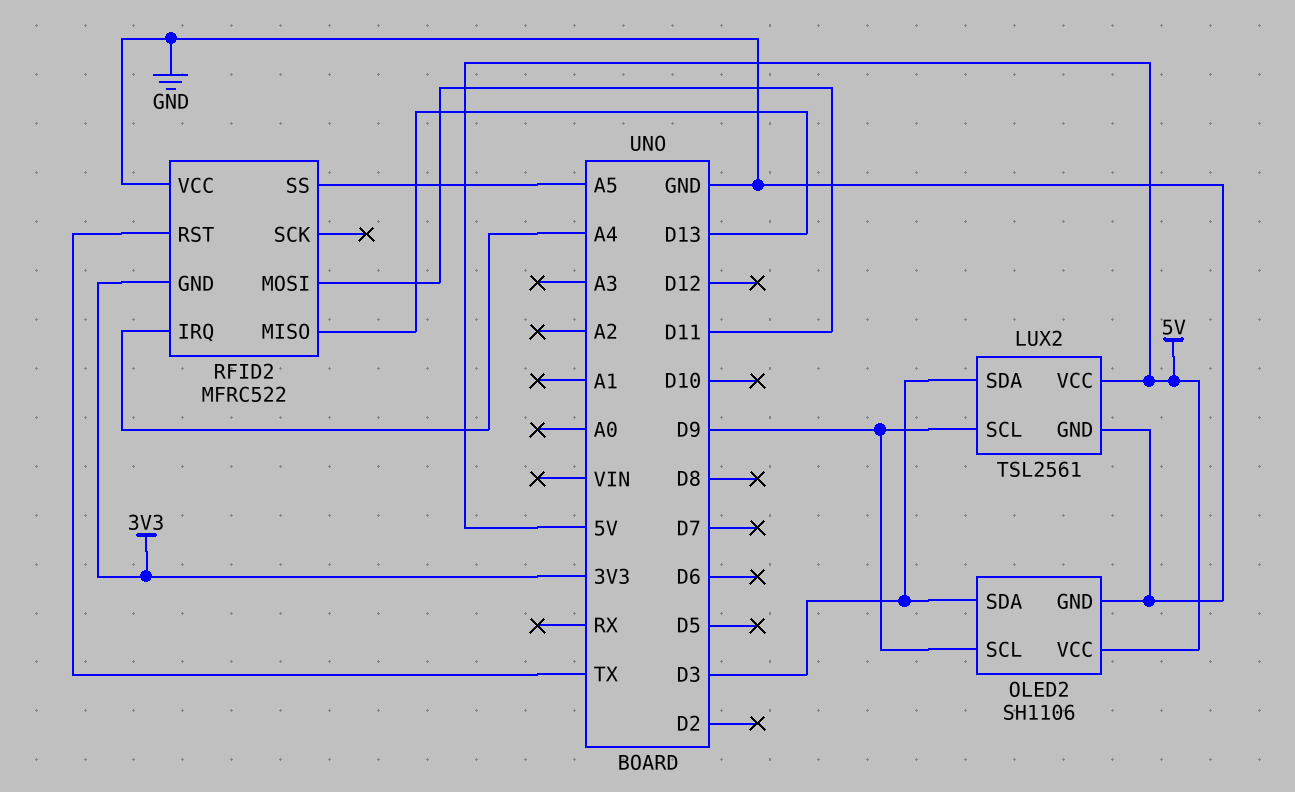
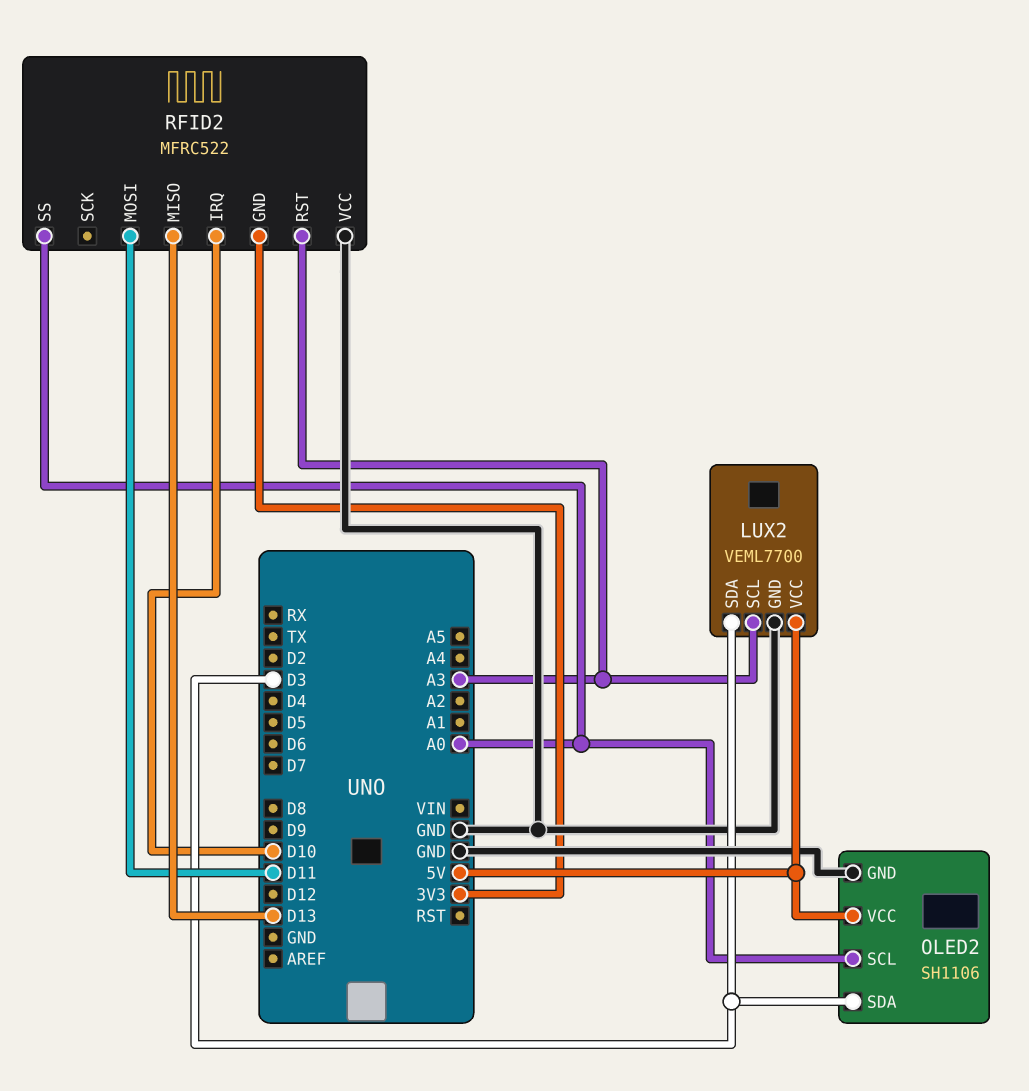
LUX2: TSL2561 -> VEML7700
LUX2 pin SCL: D9 -> A3
OLED2 pin SCL: D9 -> A0
RFID2 pin IRQ: A4 -> D10
RFID2 pin RST: TX -> A3
RFID2 pin SS: A5 -> A0

